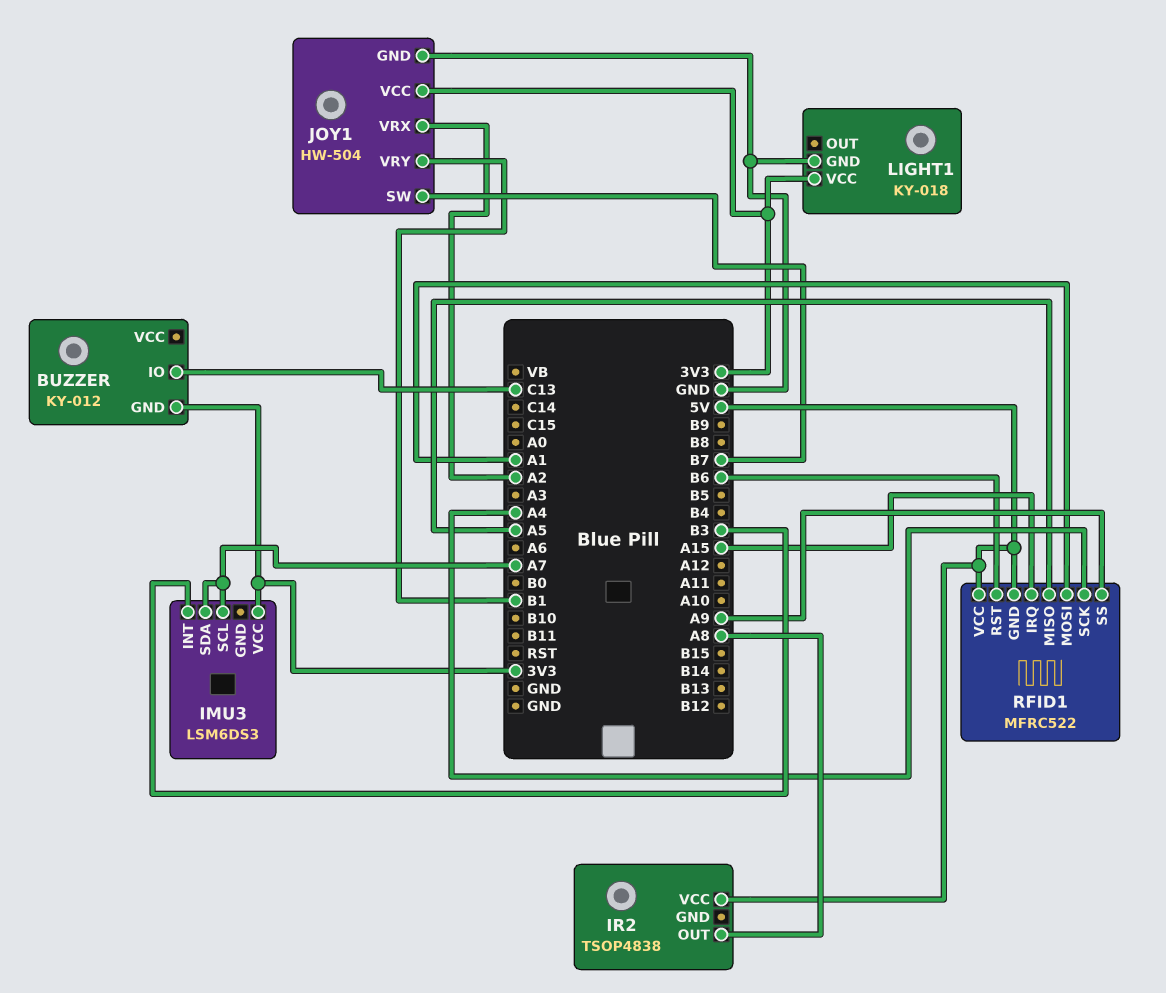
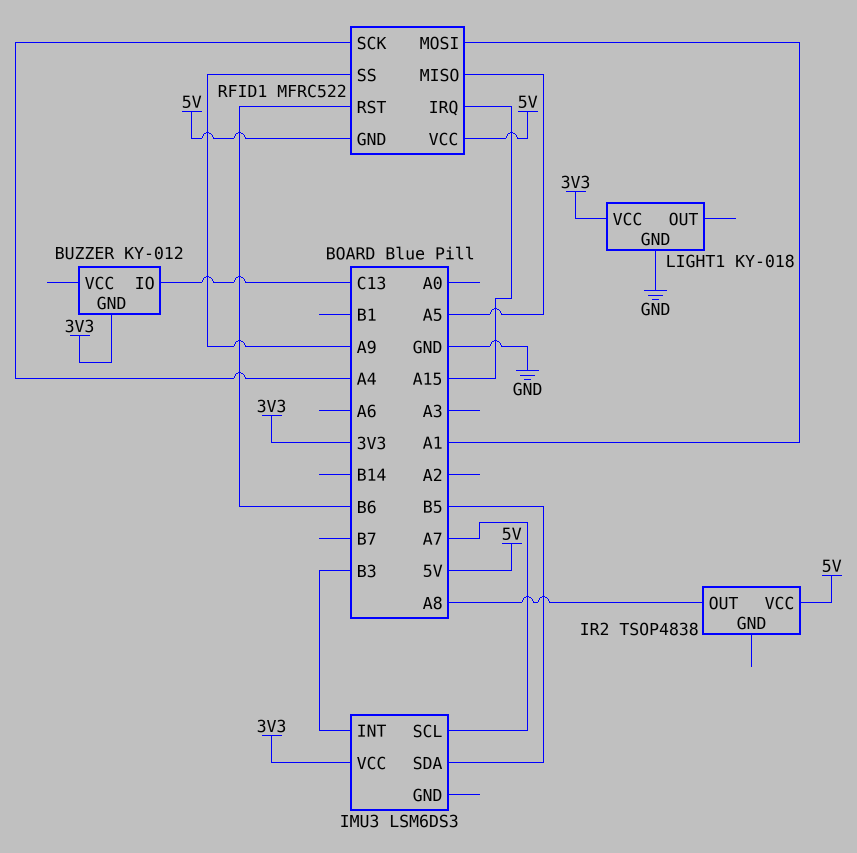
IMU3 pin SDA: A7 -> B5
JOY1: HW-504 -> none
JOY1 pin GND: GND -> none
JOY1 pin SW: B7 -> none
JOY1 pin VCC: 3V3 -> none
JOY1 pin VRX: A2 -> none
JOY1 pin VRY: B1 -> none

